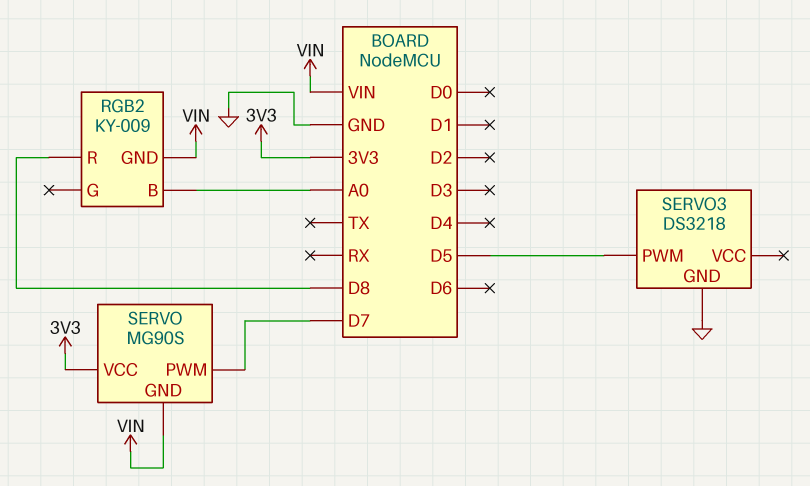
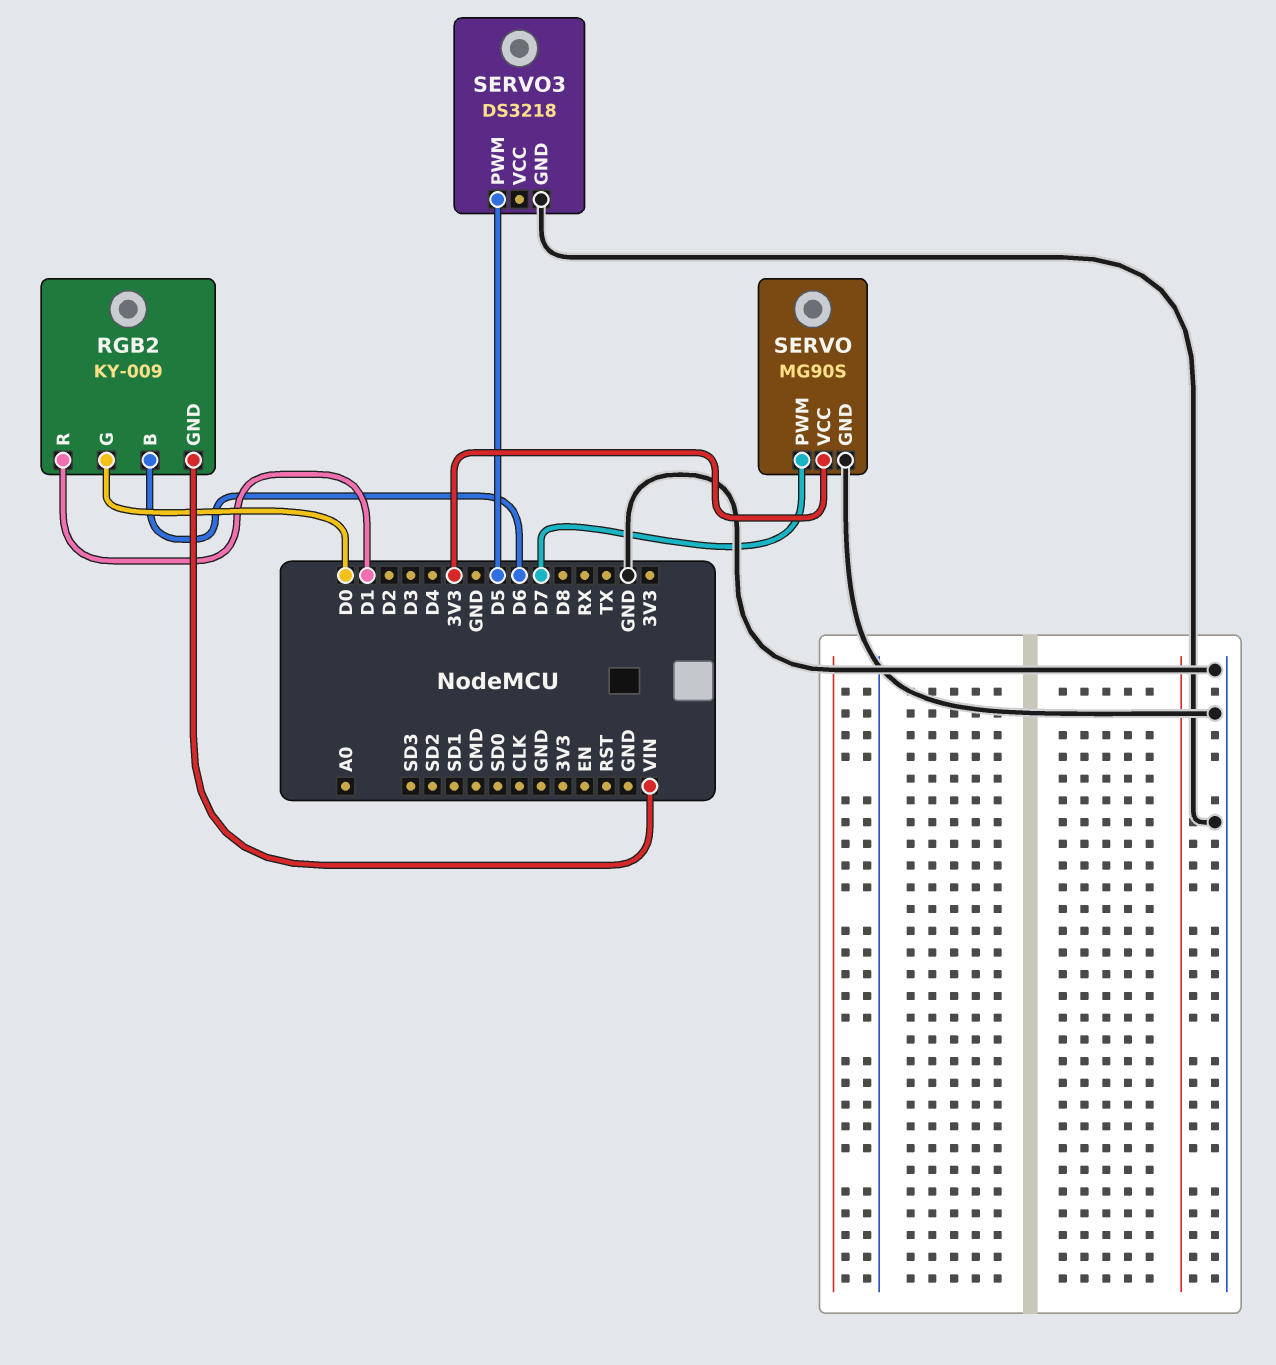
RGB2 pin B: A0 -> D6
RGB2 pin G: none -> D0
RGB2 pin R: D8 -> D1
SERVO pin GND: VIN -> GND

